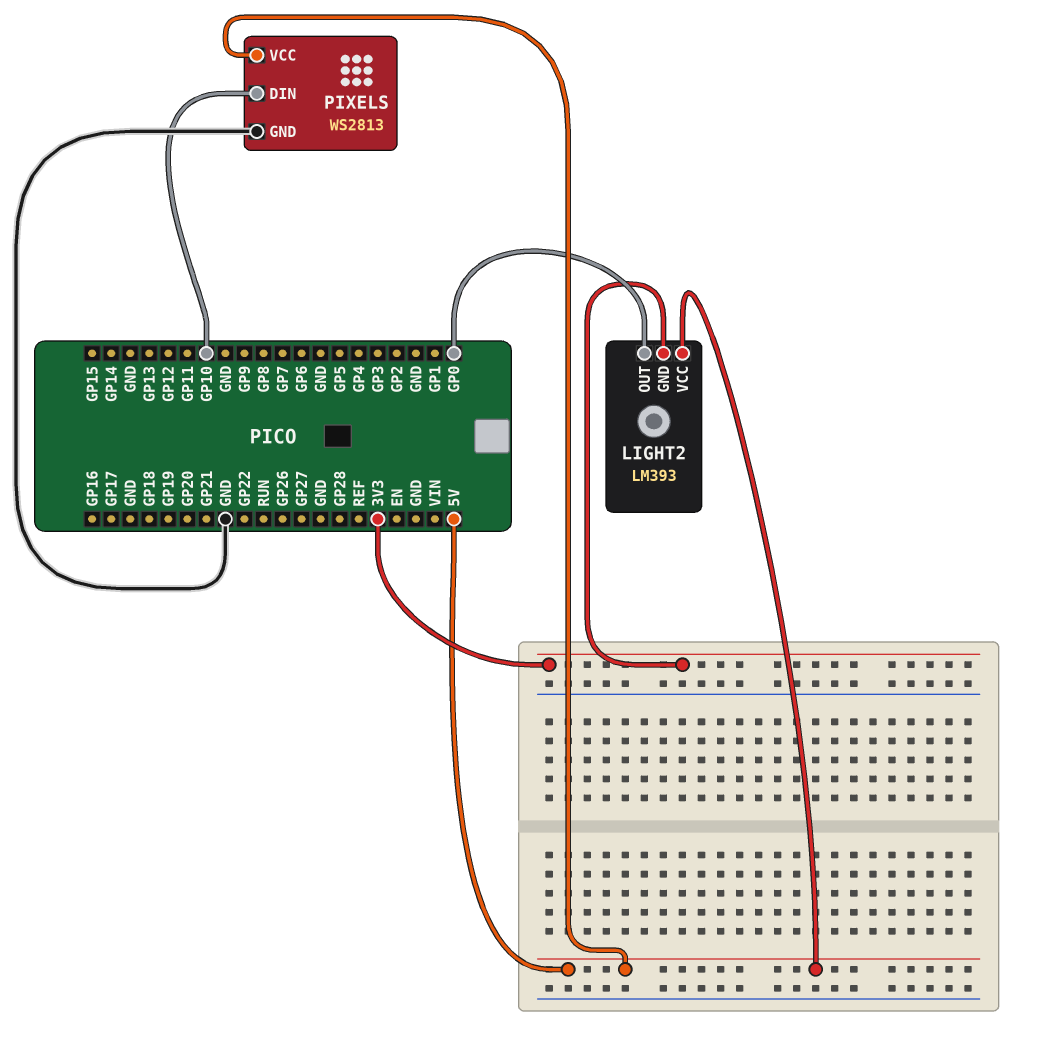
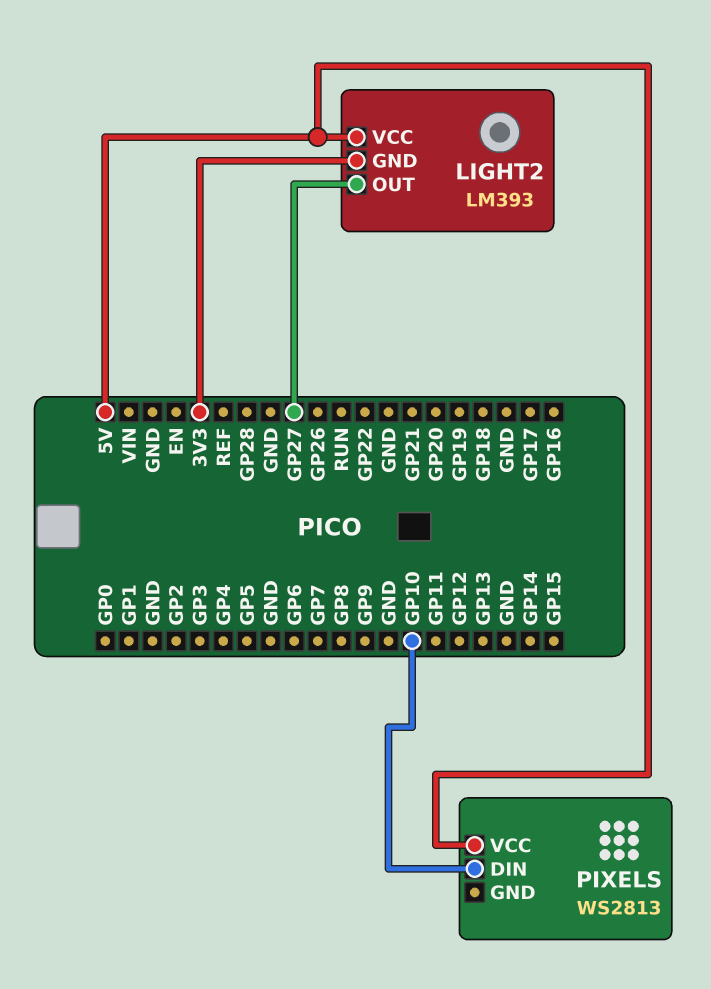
LIGHT2 pin OUT: GP0 -> GP27
PIXELS pin GND: GND -> none

